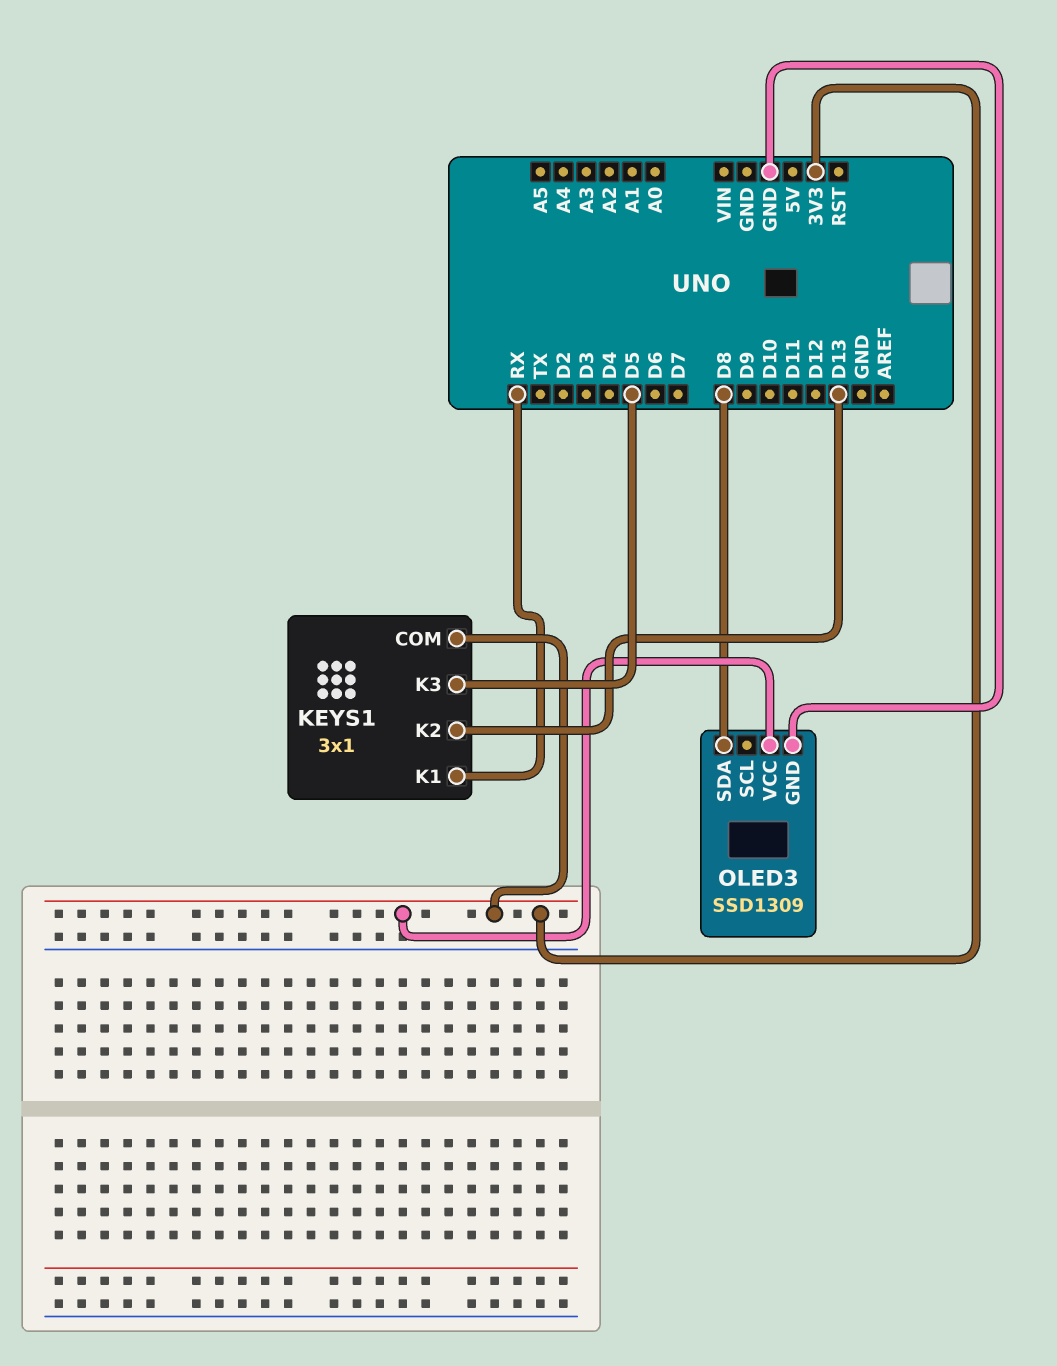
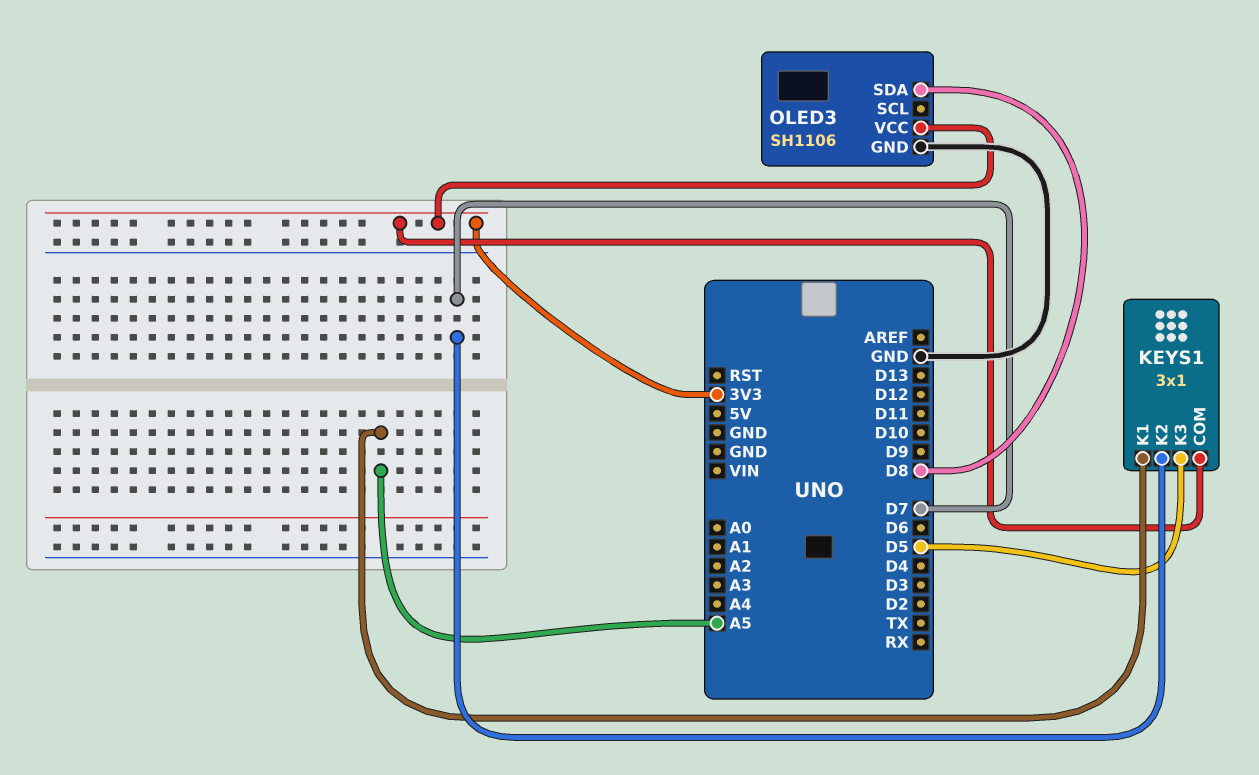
KEYS1 pin K1: RX -> A5
KEYS1 pin K2: D13 -> D7
OLED3: SSD1309 -> SH1106

